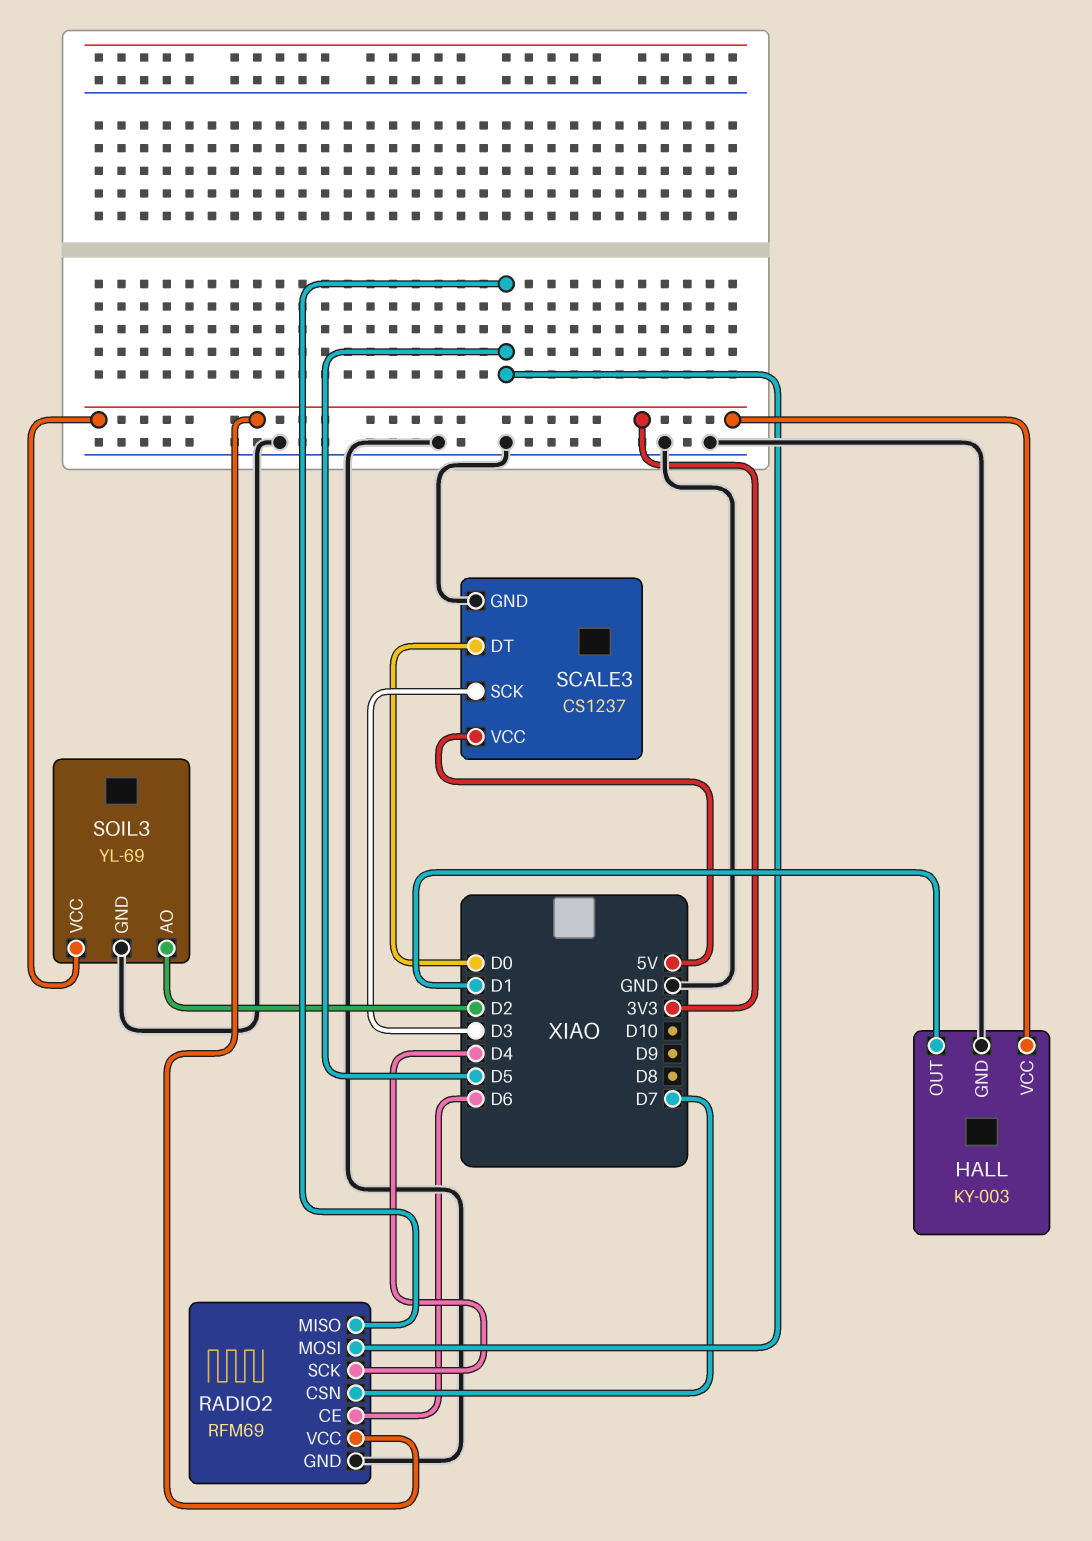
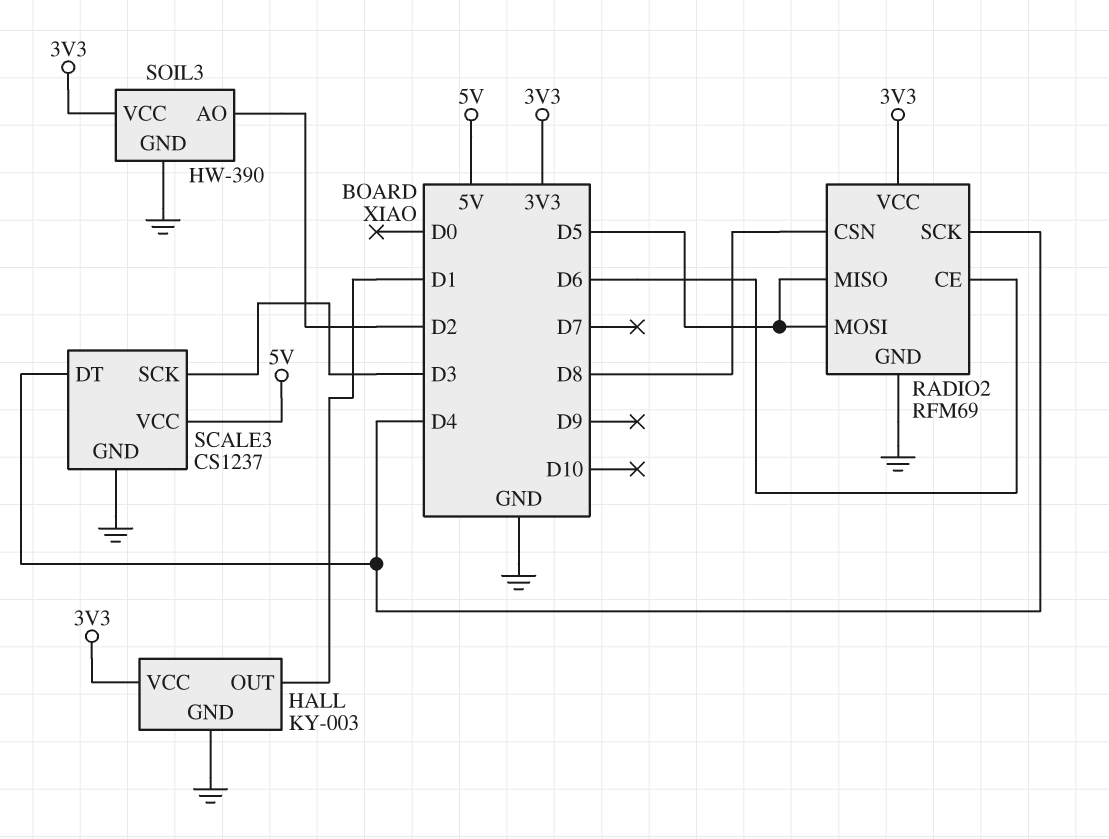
RADIO2 pin CSN: D7 -> D8
SCALE3 pin DT: D0 -> D4
SOIL3: YL-69 -> HW-390

